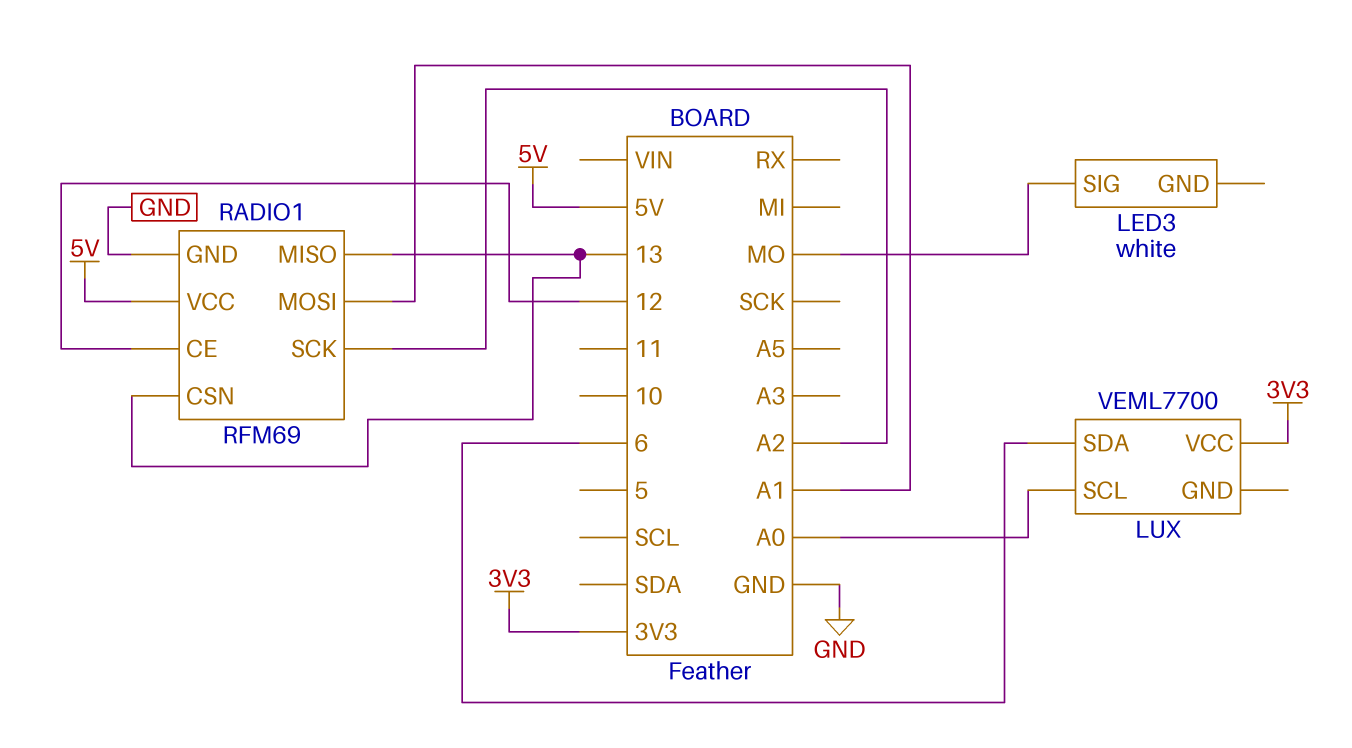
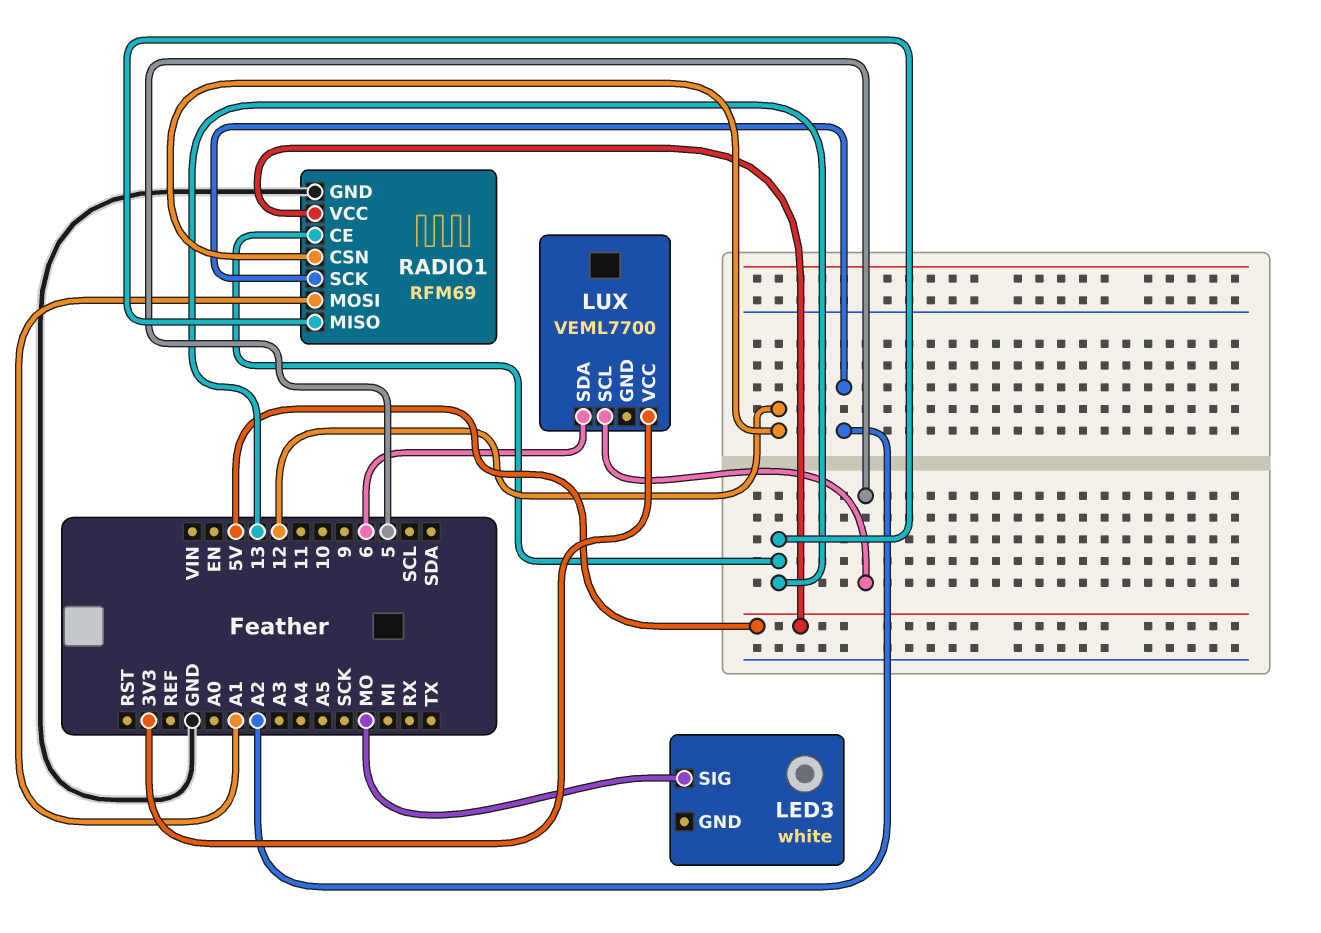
LUX pin SCL: A0 -> 5
RADIO1 pin CE: 12 -> 13
RADIO1 pin CSN: 13 -> 12

